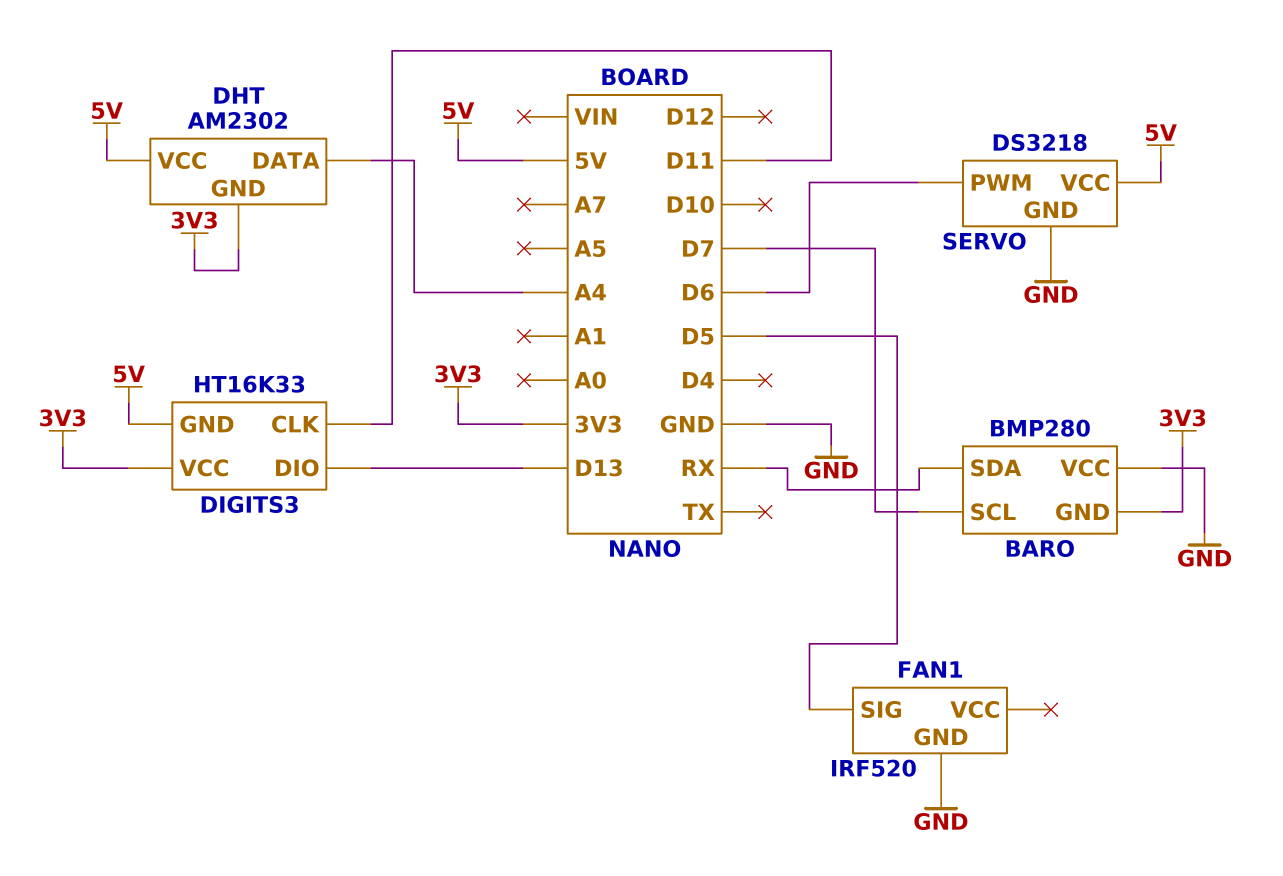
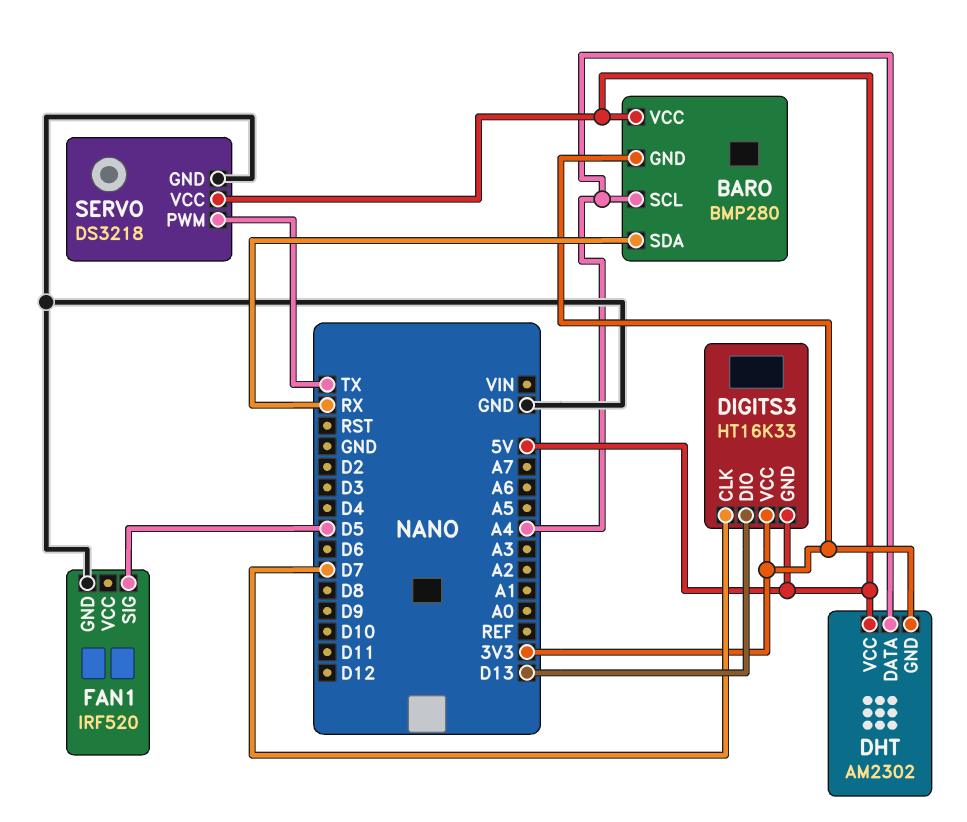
BARO pin SCL: D7 -> A4
BARO pin VCC: GND -> 5V
DIGITS3 pin CLK: D11 -> D7
SERVO pin PWM: D6 -> TX

